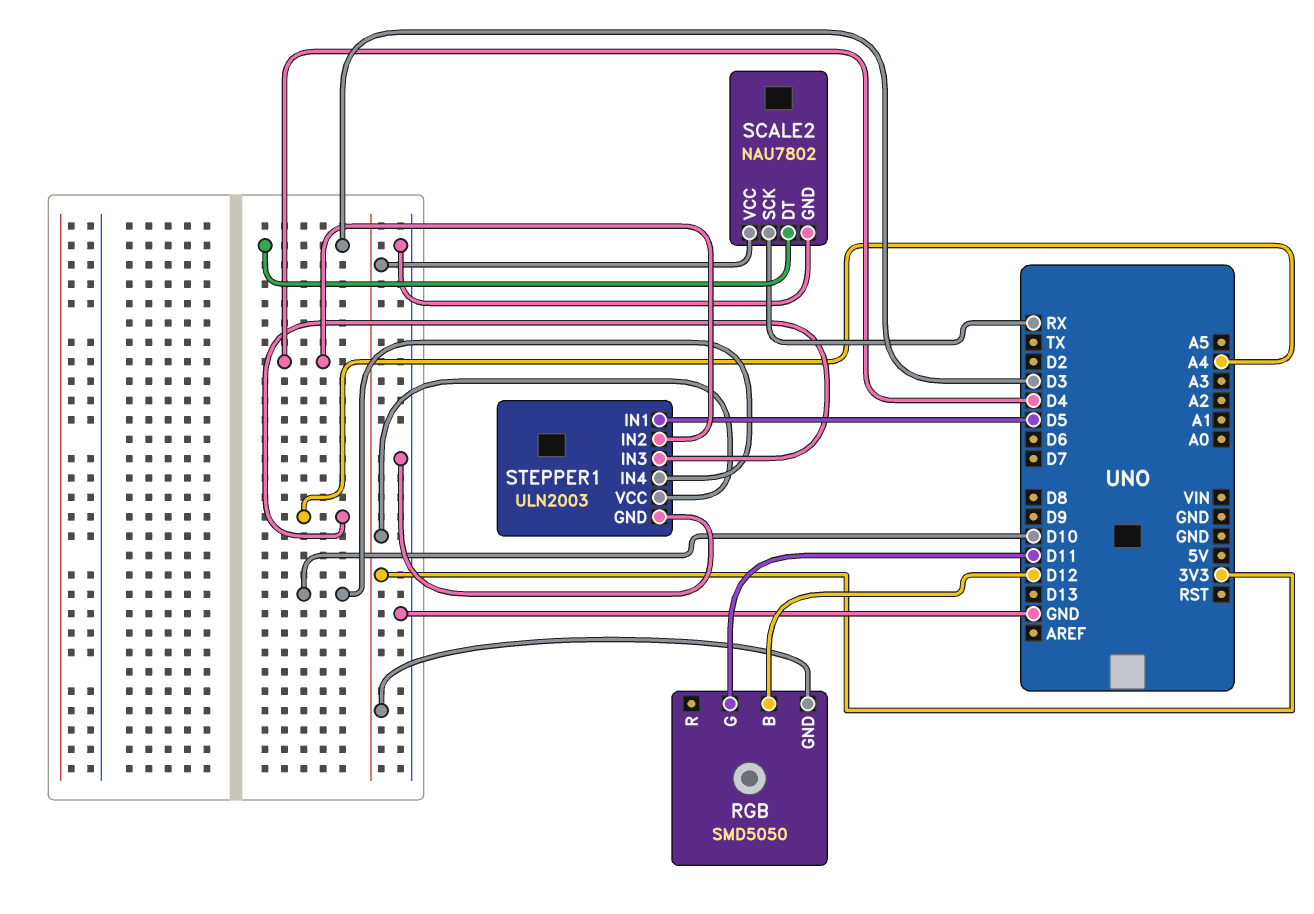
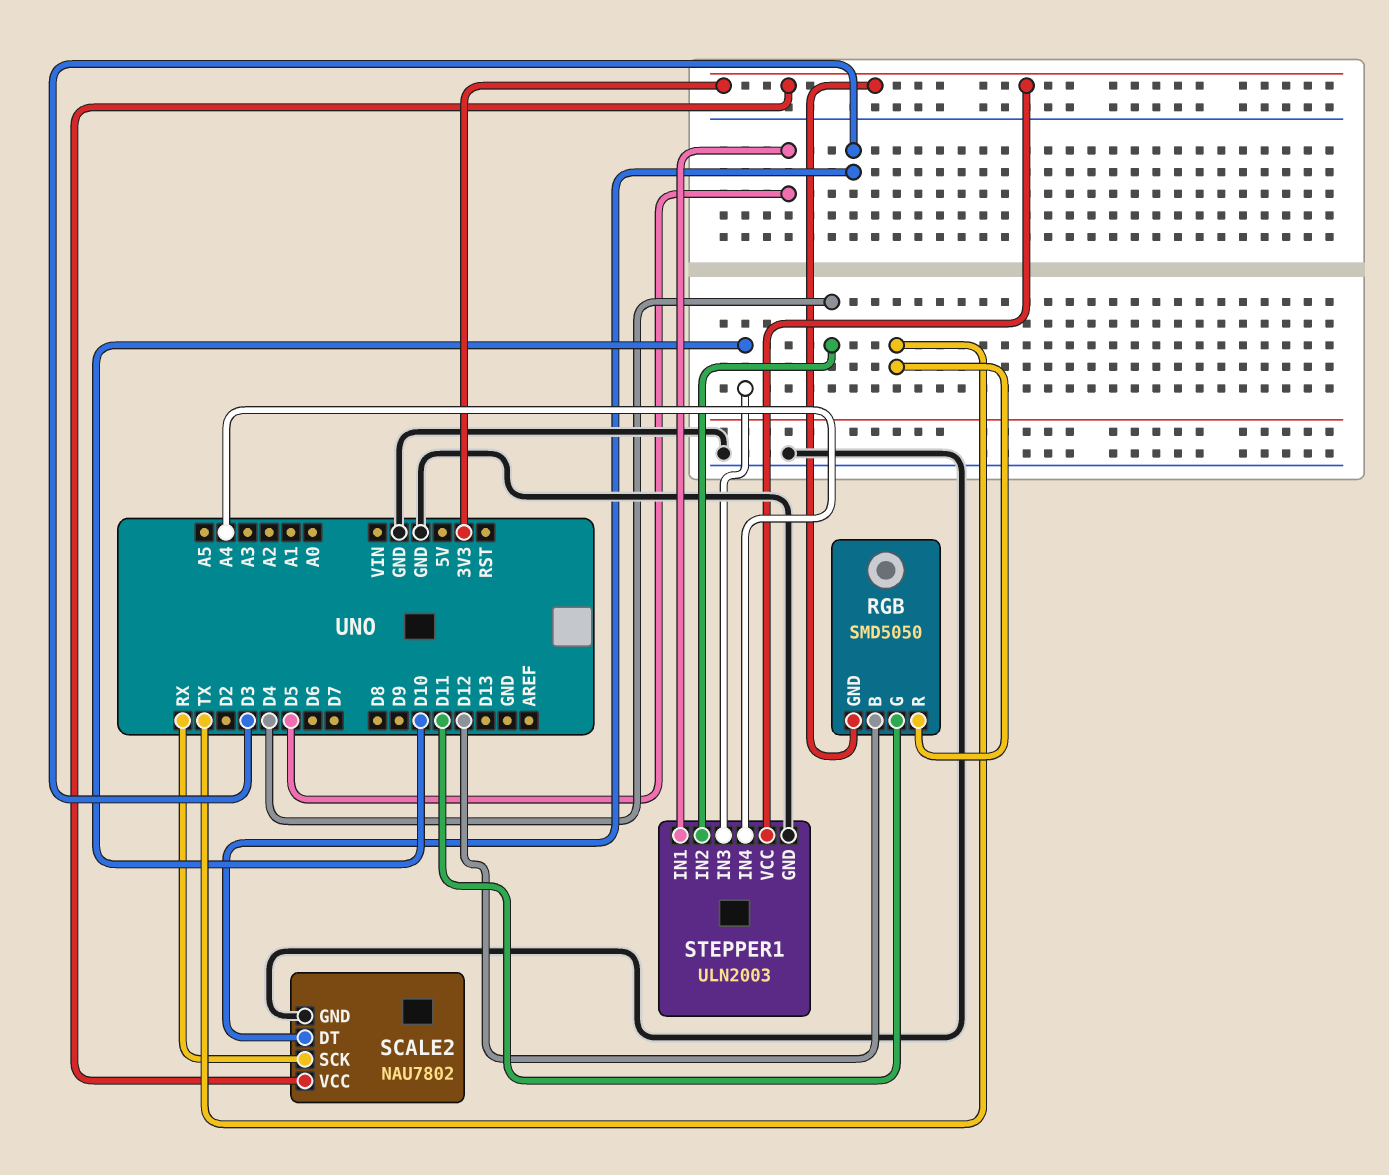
RGB pin R: none -> TX
STEPPER1 pin IN3: A4 -> D10
STEPPER1 pin IN4: D10 -> A4

